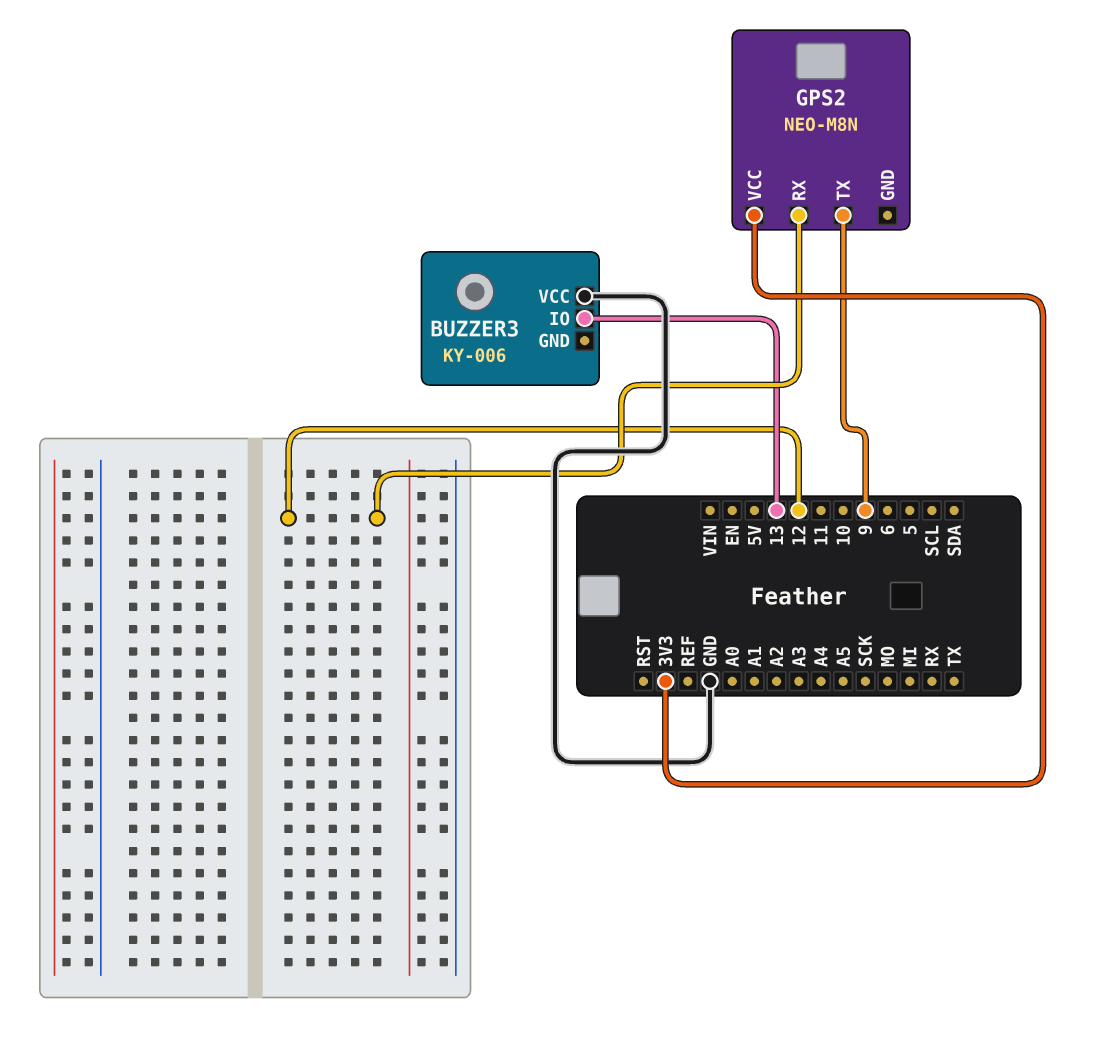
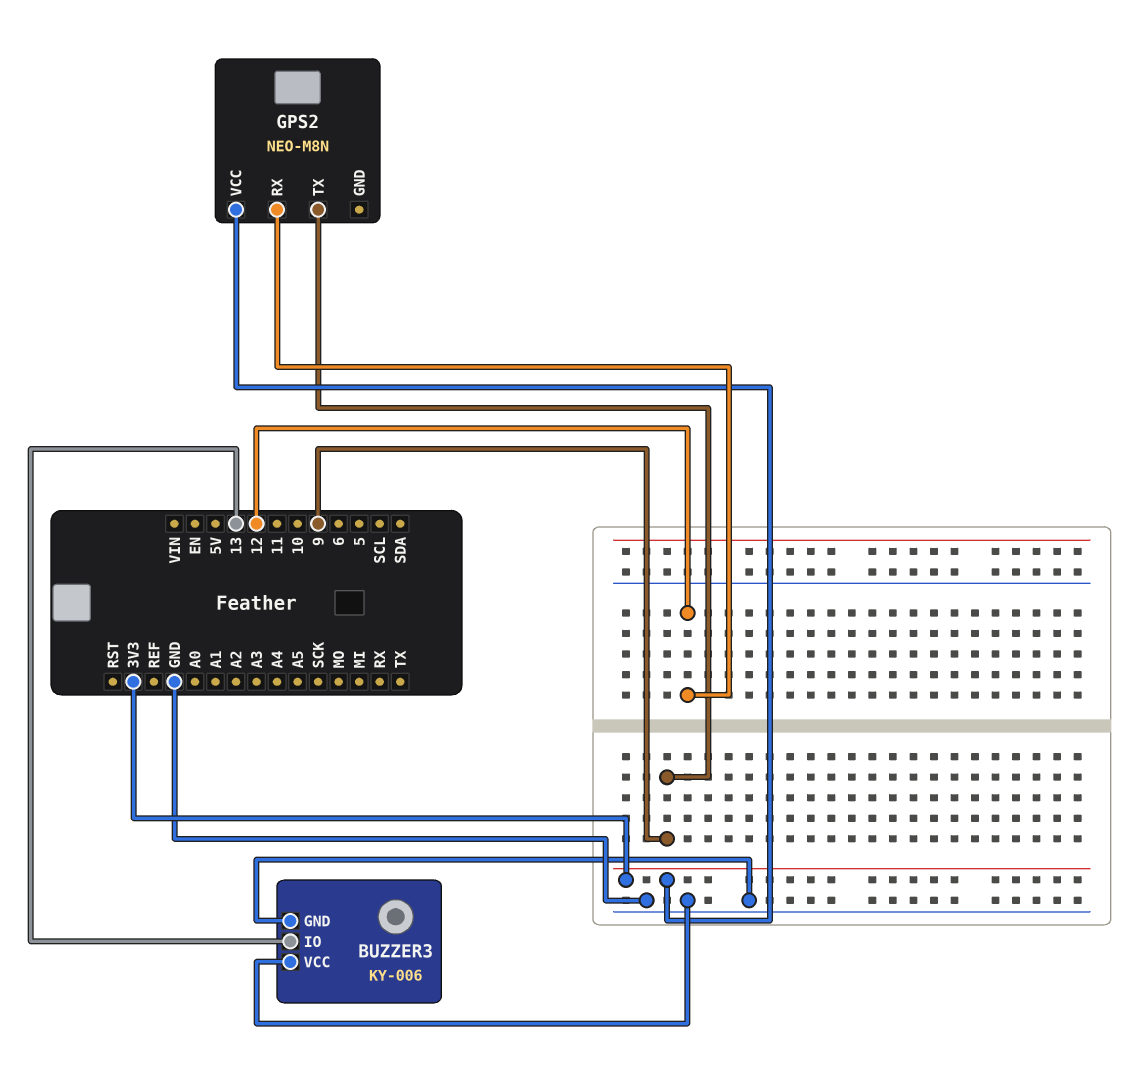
BUZZER3 pin GND: none -> GND

